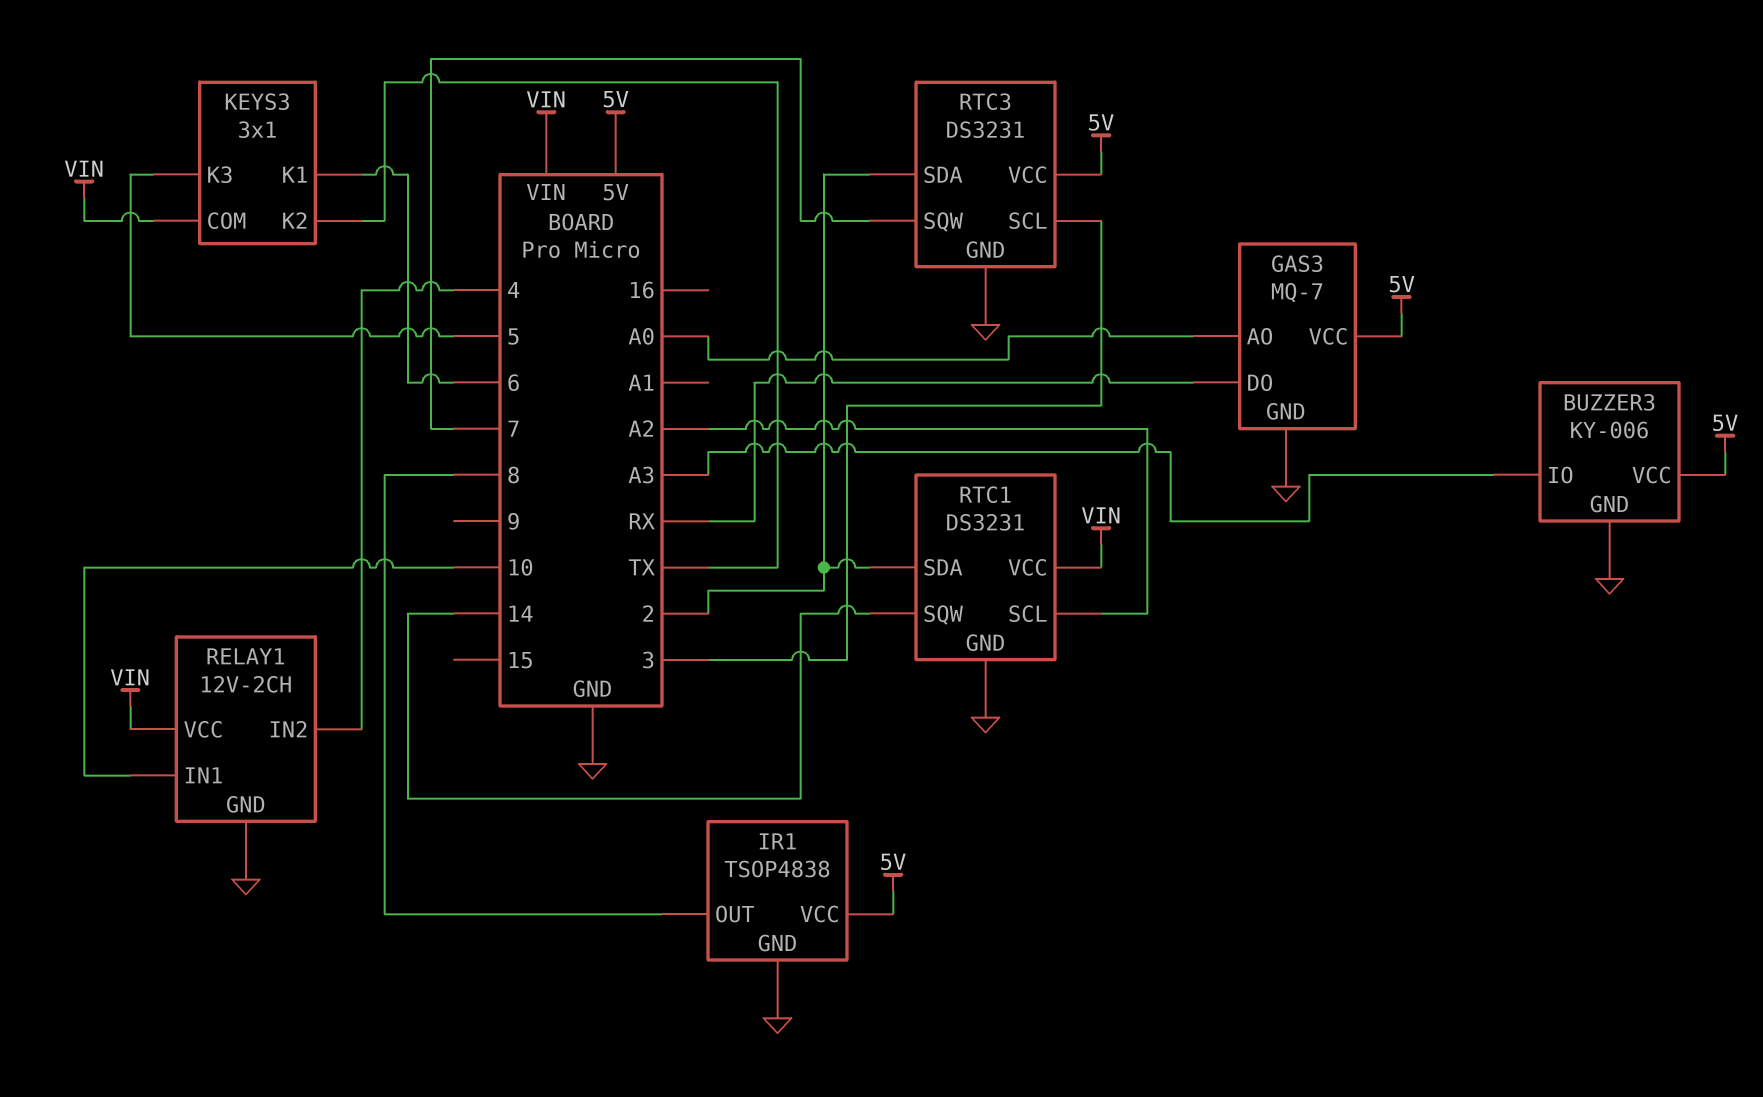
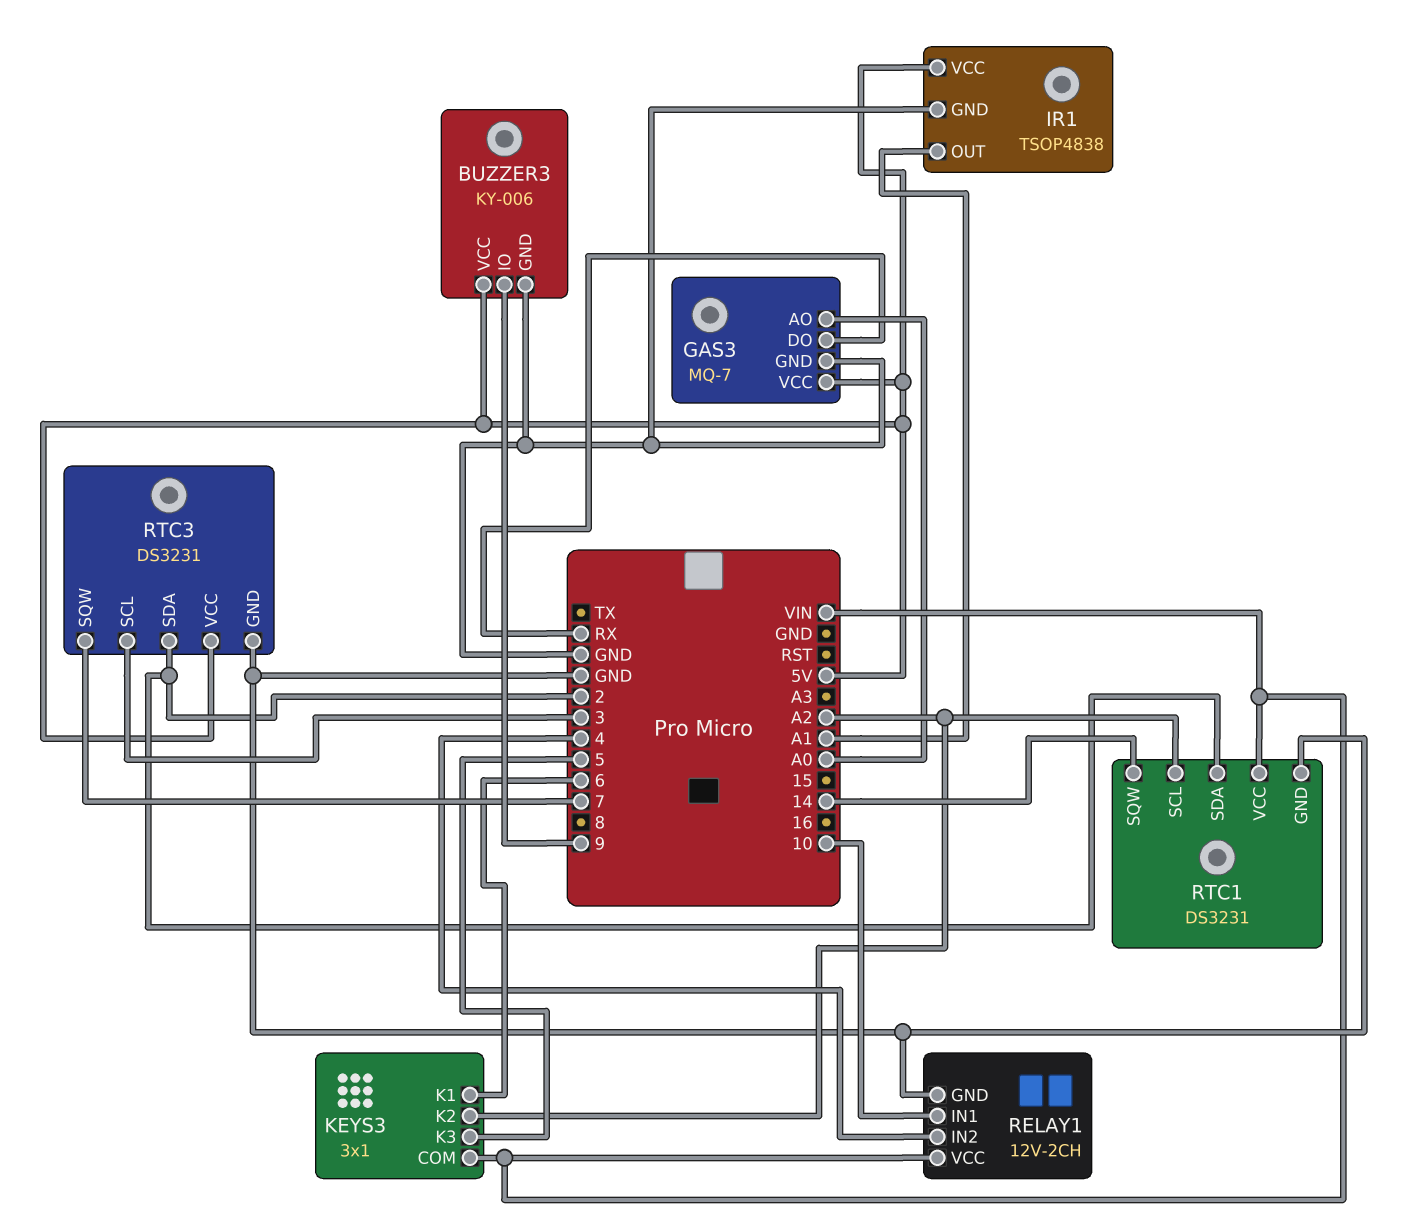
BUZZER3 pin IO: A3 -> 9
IR1 pin OUT: 8 -> A1
KEYS3 pin K2: TX -> A2

